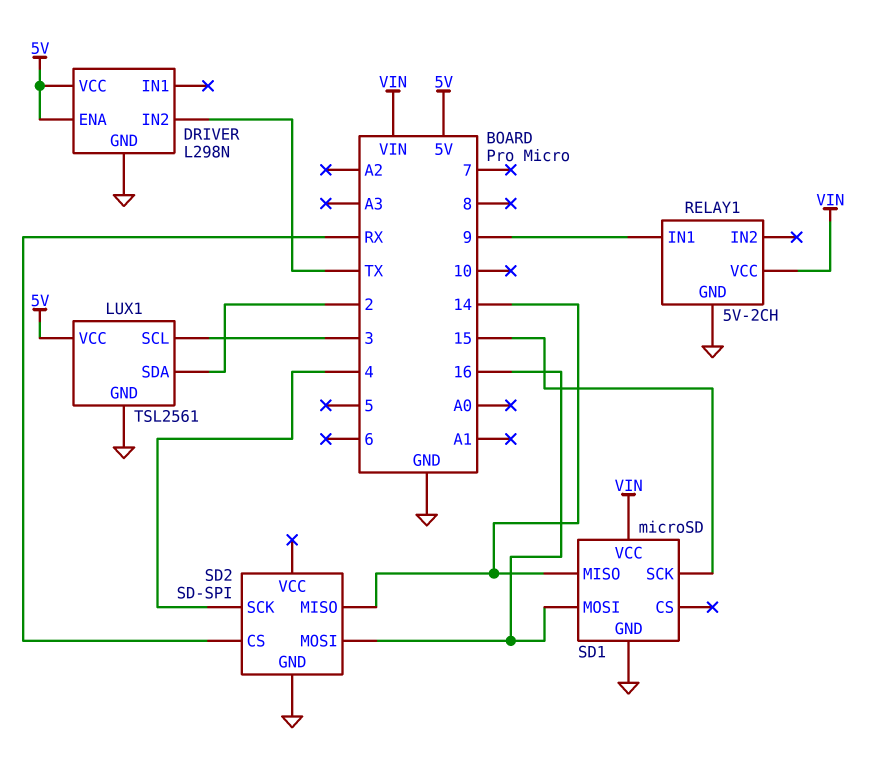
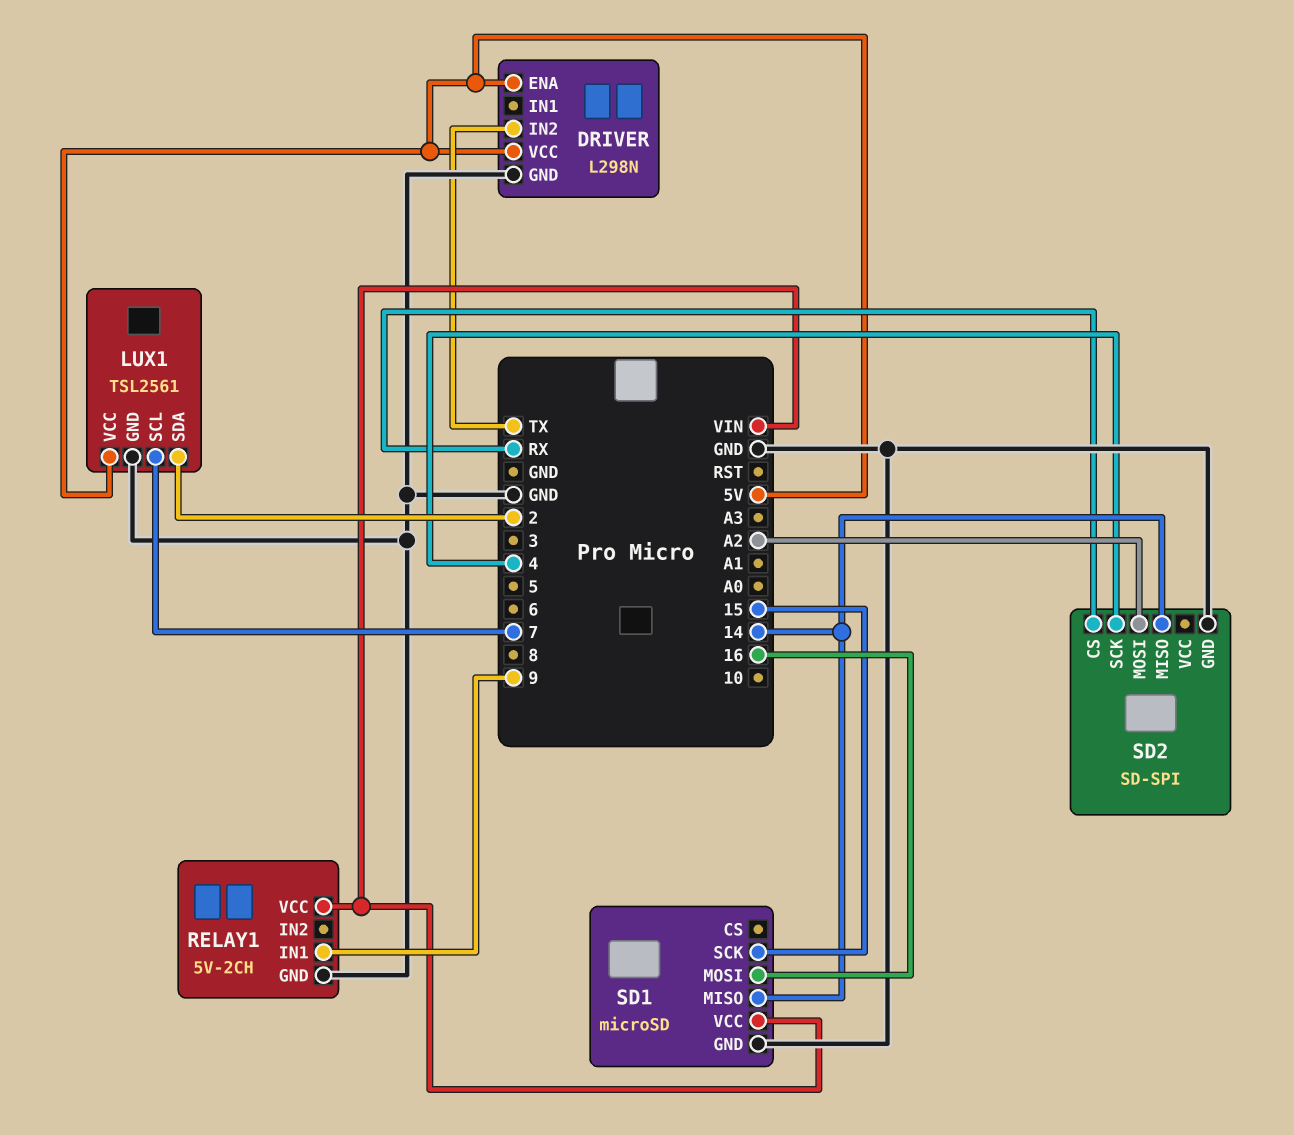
LUX1 pin SCL: 3 -> 7
SD2 pin MOSI: 16 -> A2

